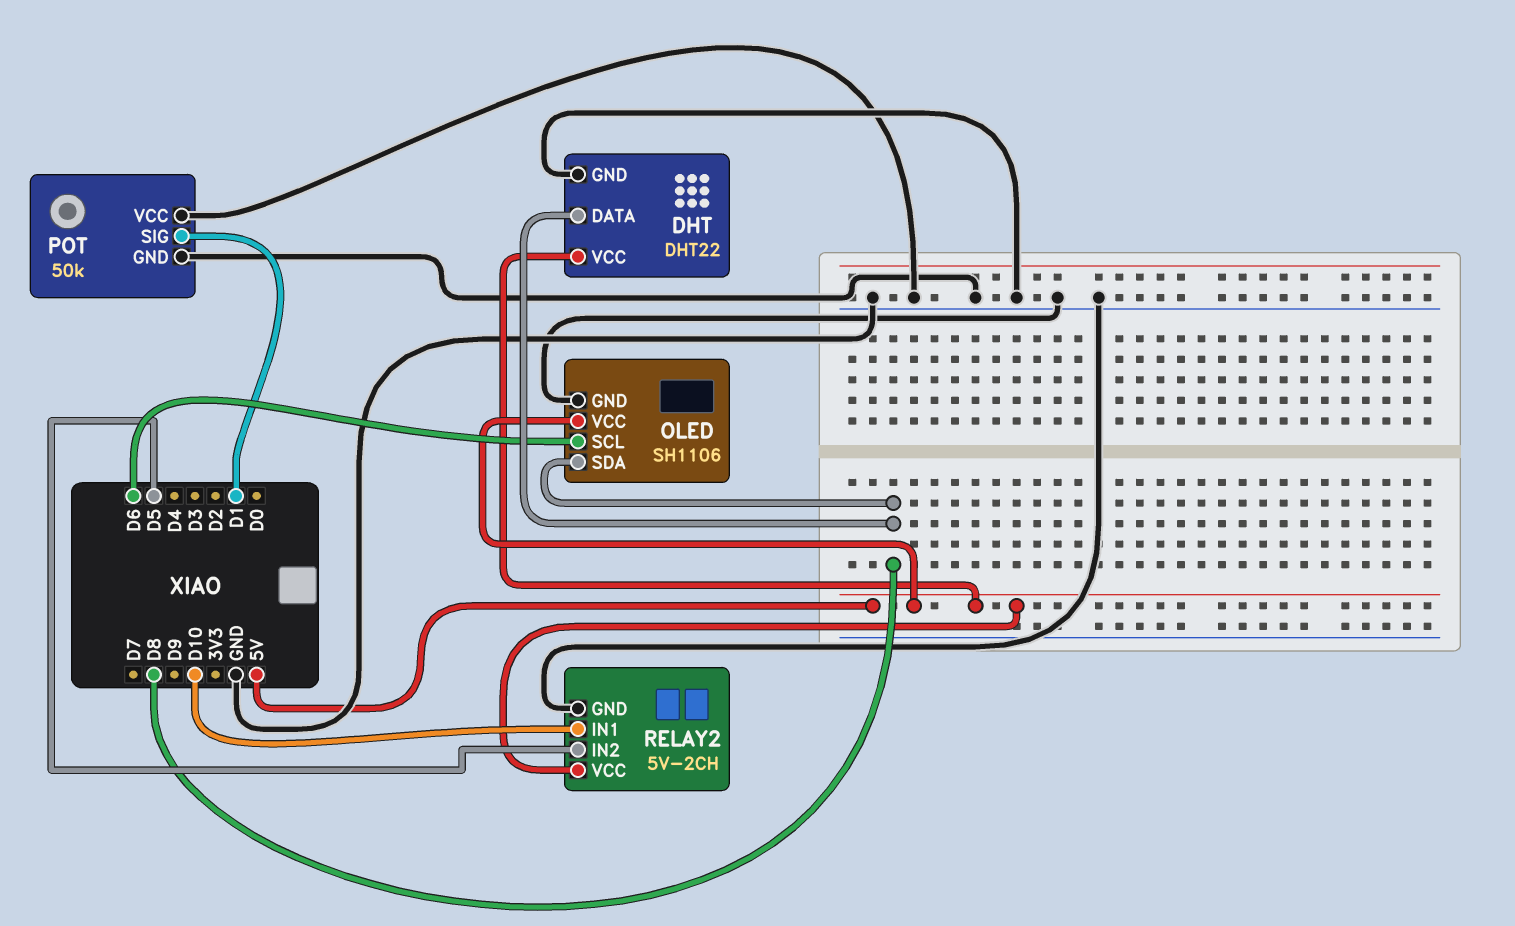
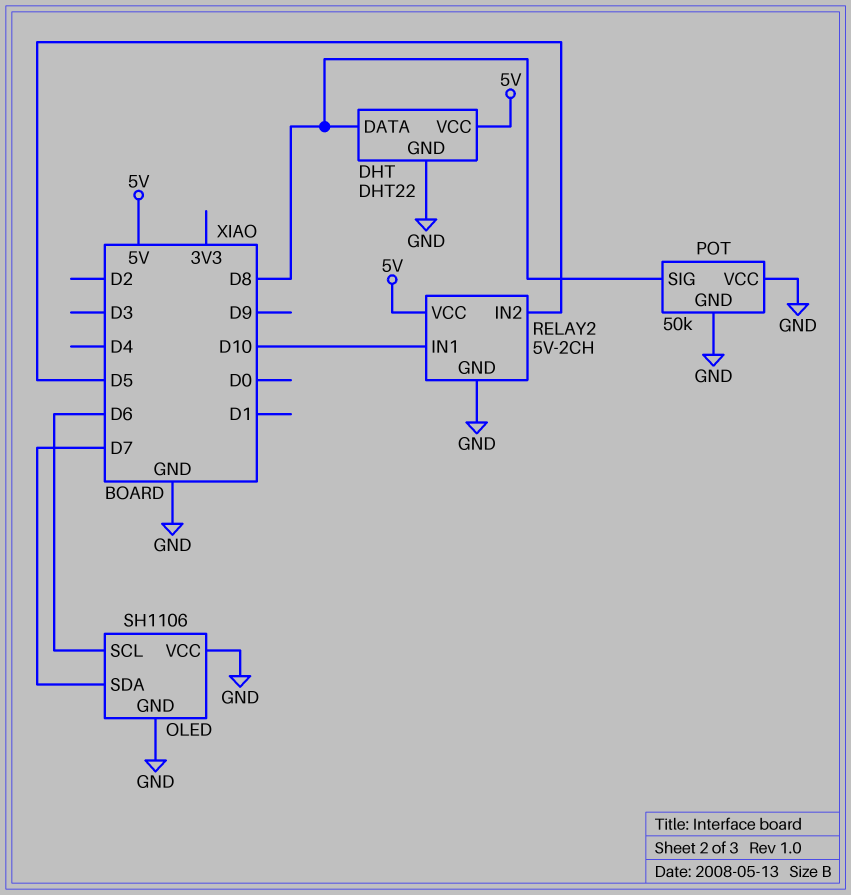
OLED pin SDA: D8 -> D7
OLED pin VCC: 5V -> GND
POT pin SIG: D1 -> D8

